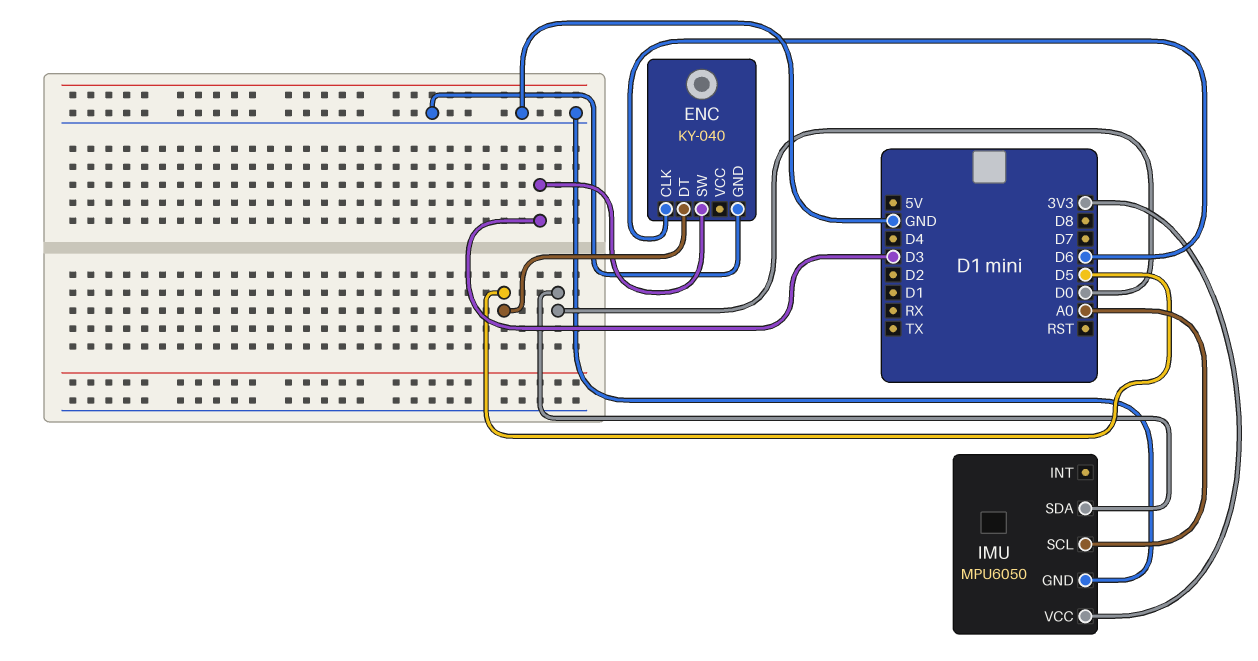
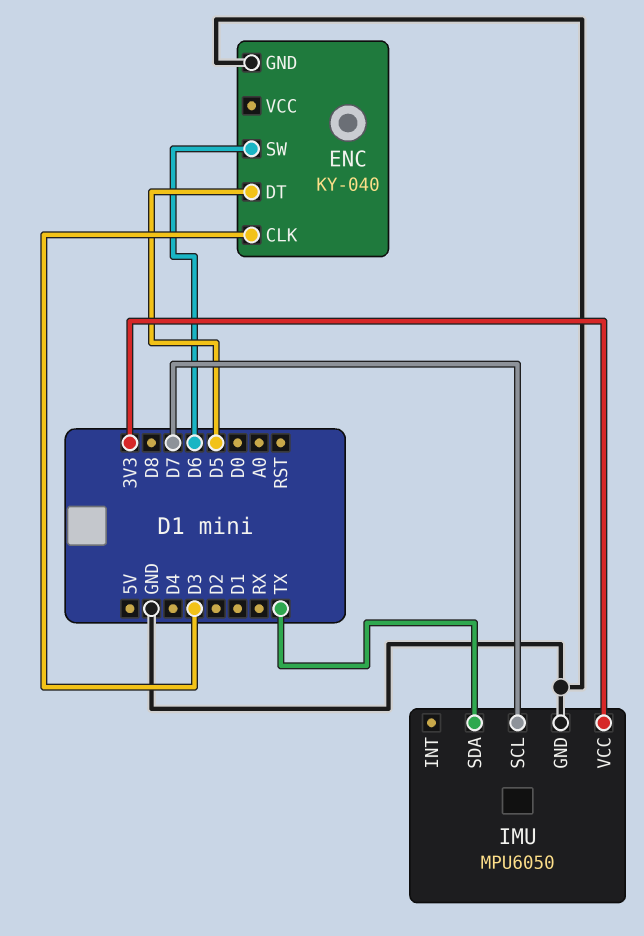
ENC pin CLK: D6 -> D3
ENC pin SW: D3 -> D6
IMU pin SCL: A0 -> D7
IMU pin SDA: D0 -> TX

